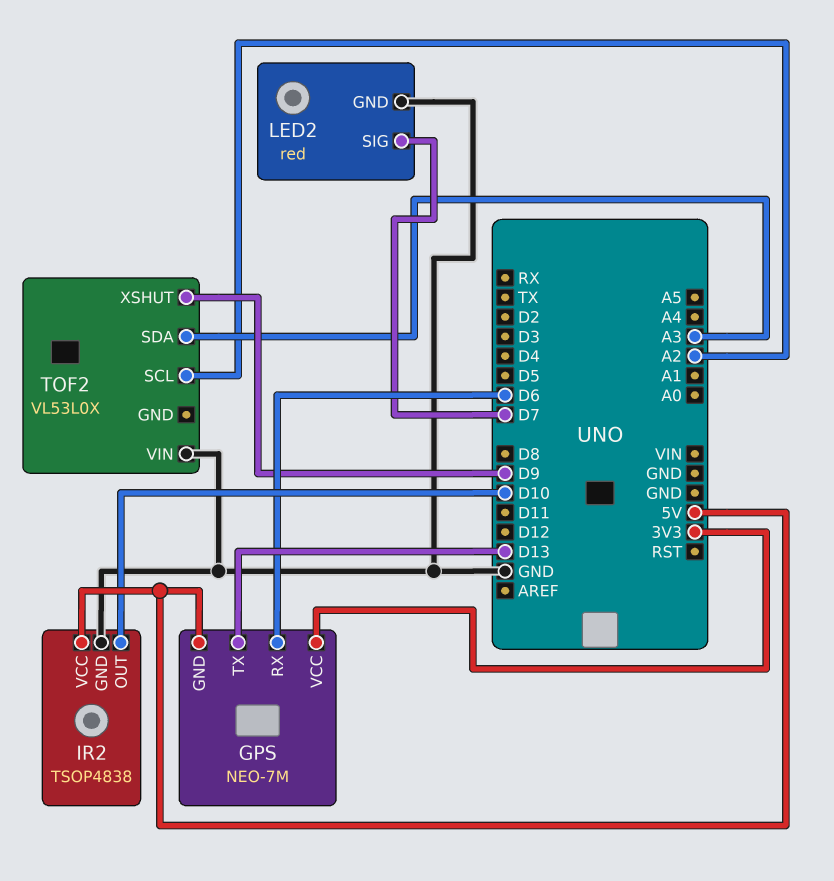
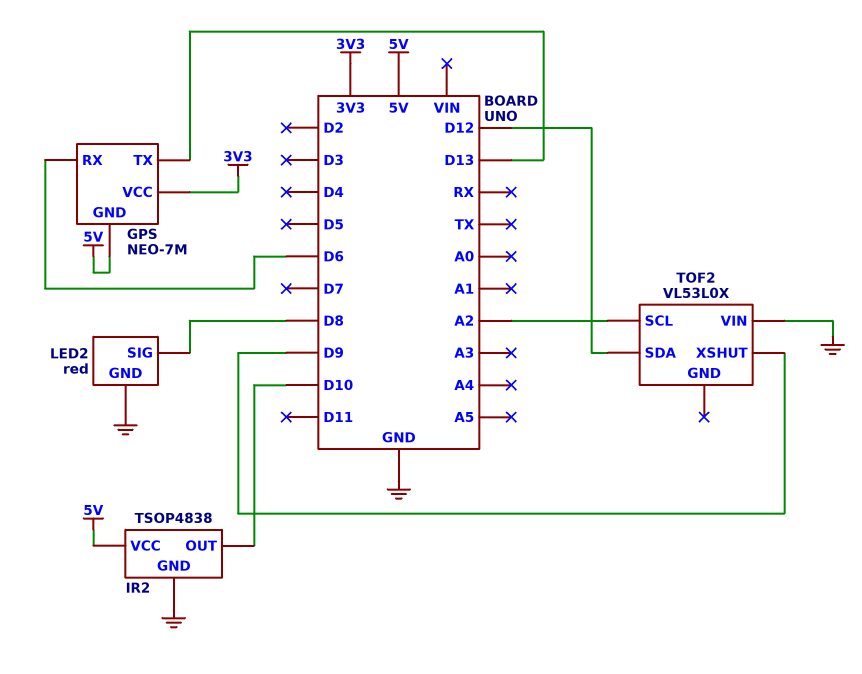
LED2 pin SIG: D7 -> D8
TOF2 pin SDA: A3 -> D12

